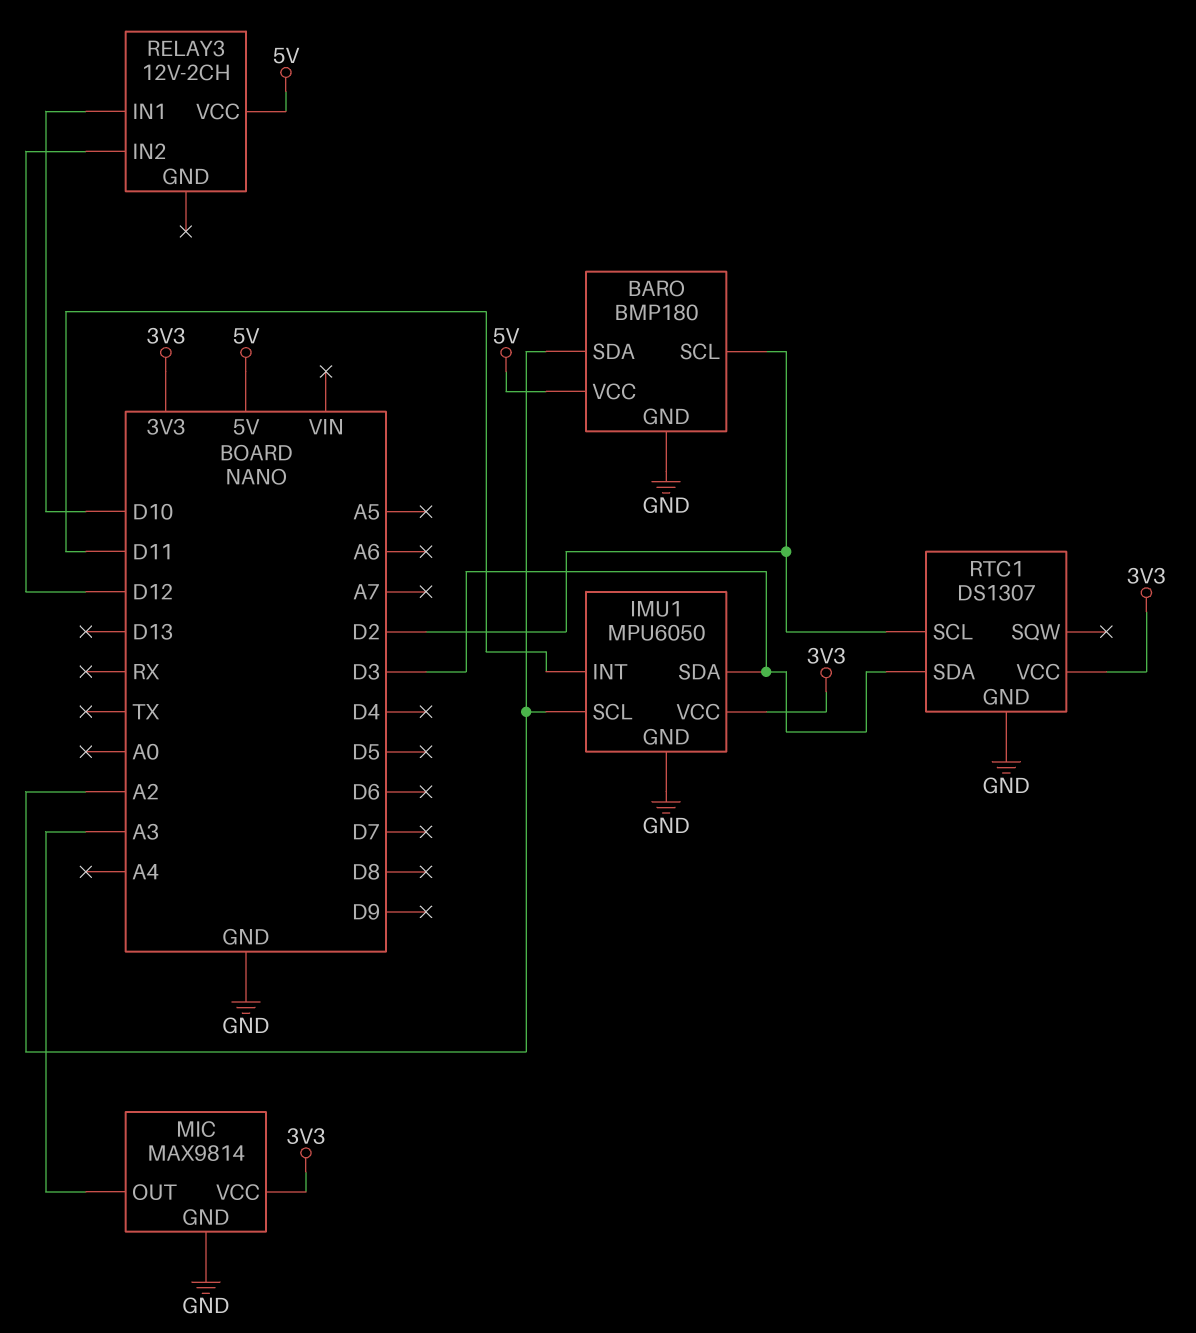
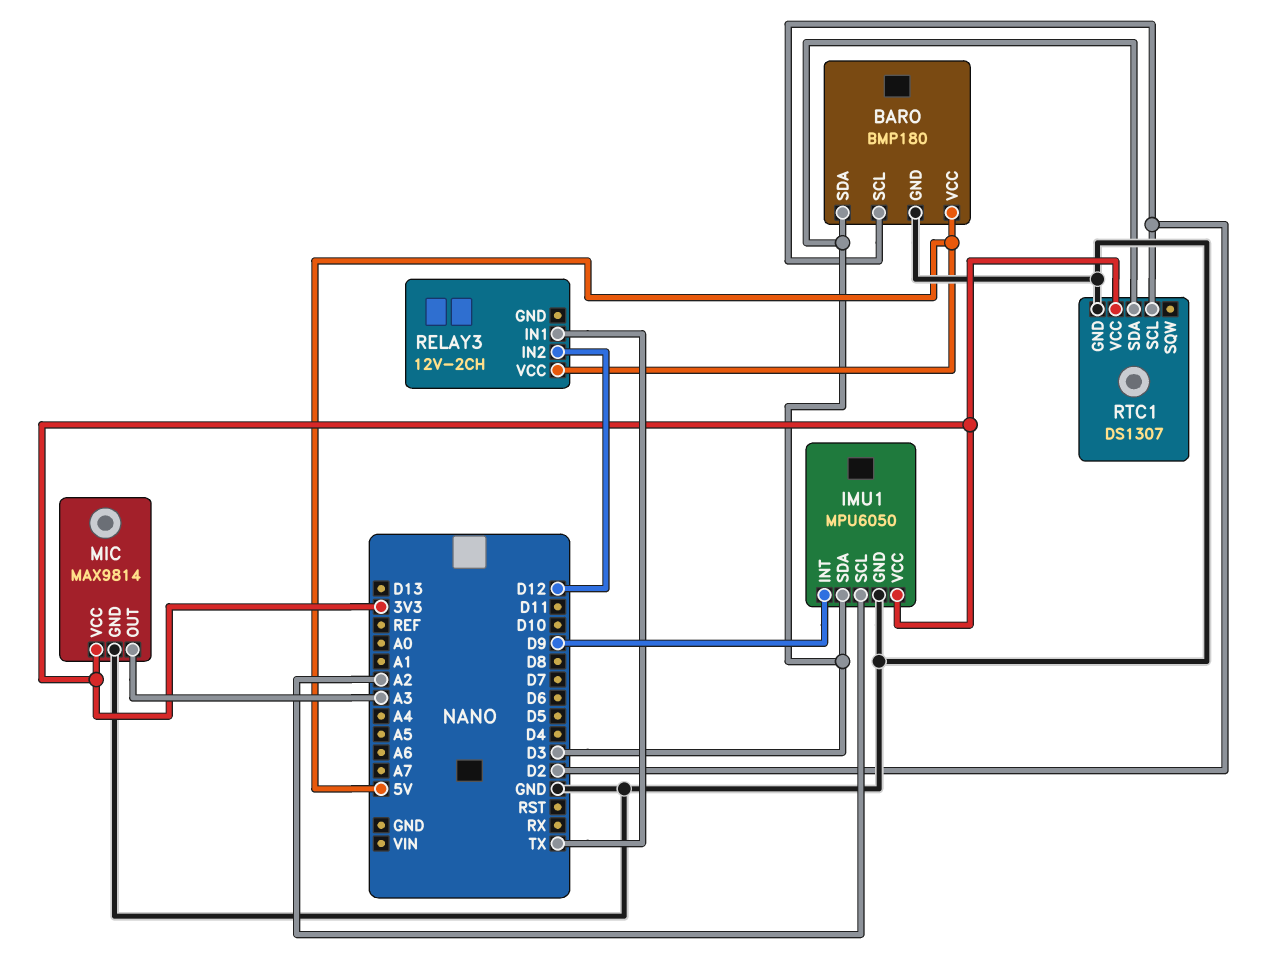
BARO pin SDA: A2 -> D3
IMU1 pin INT: D11 -> D9
RELAY3 pin IN1: D10 -> TX

